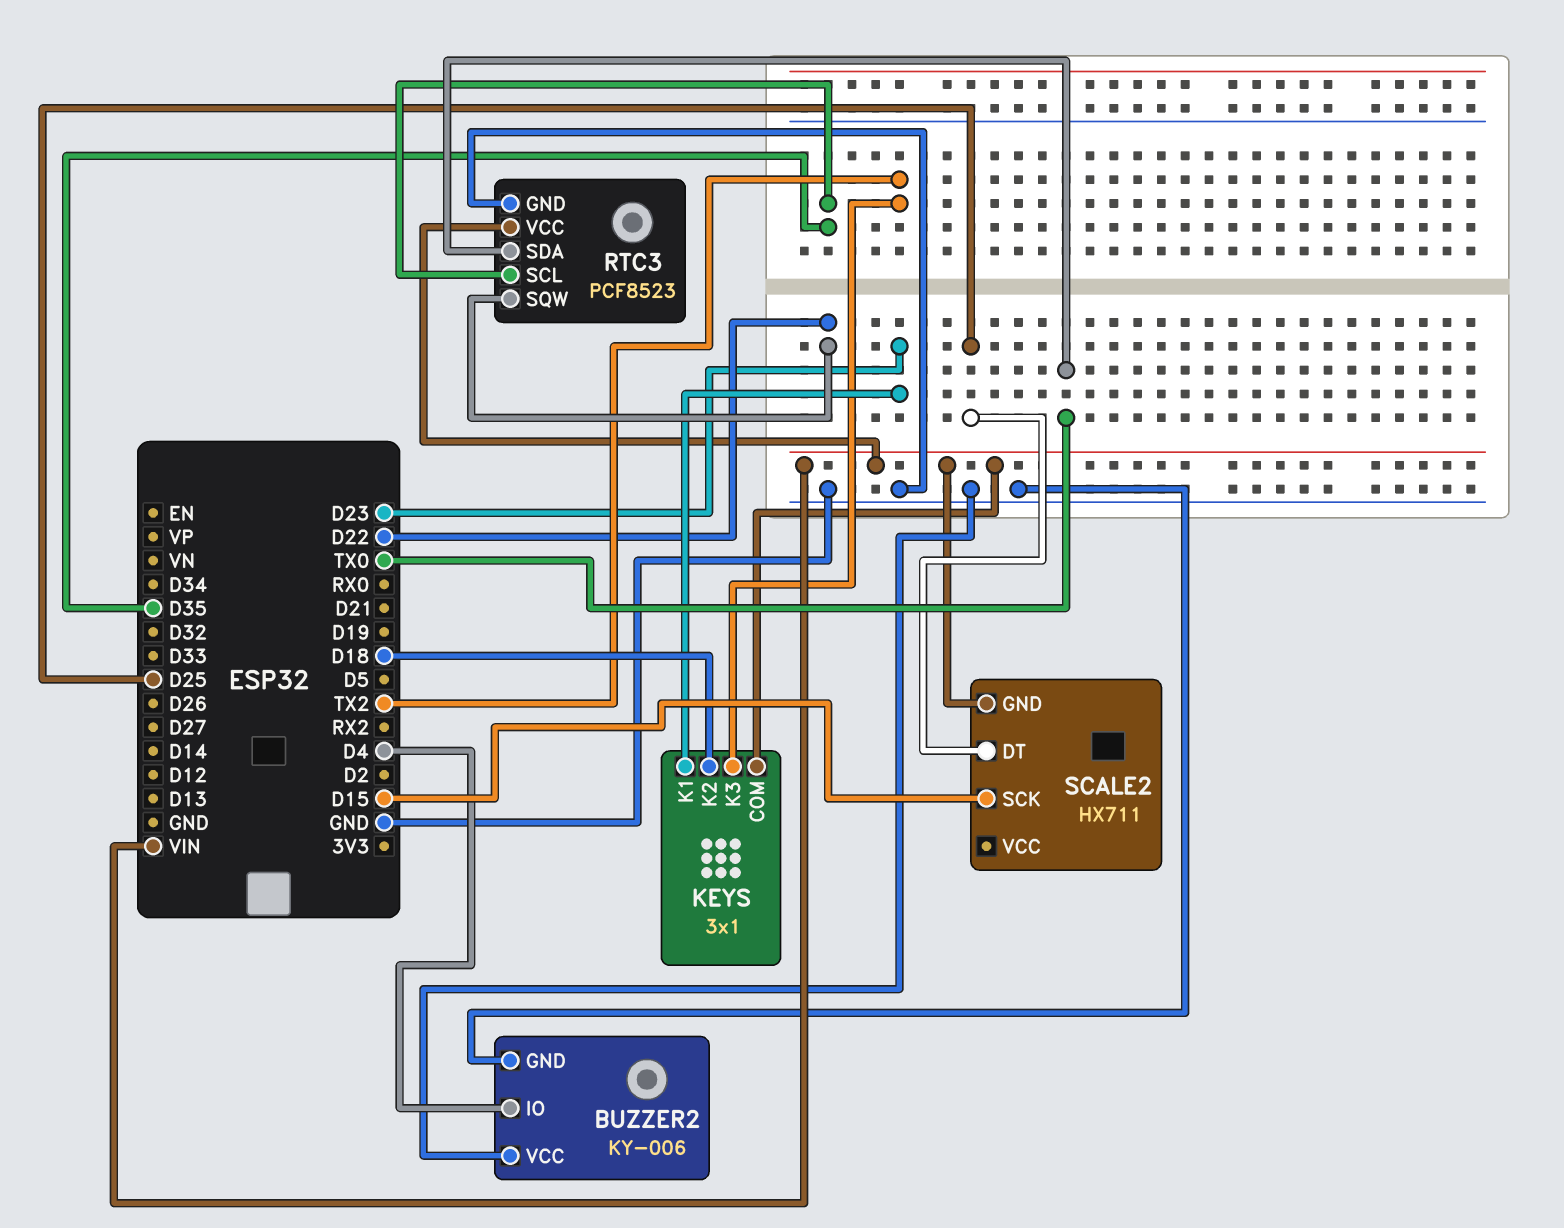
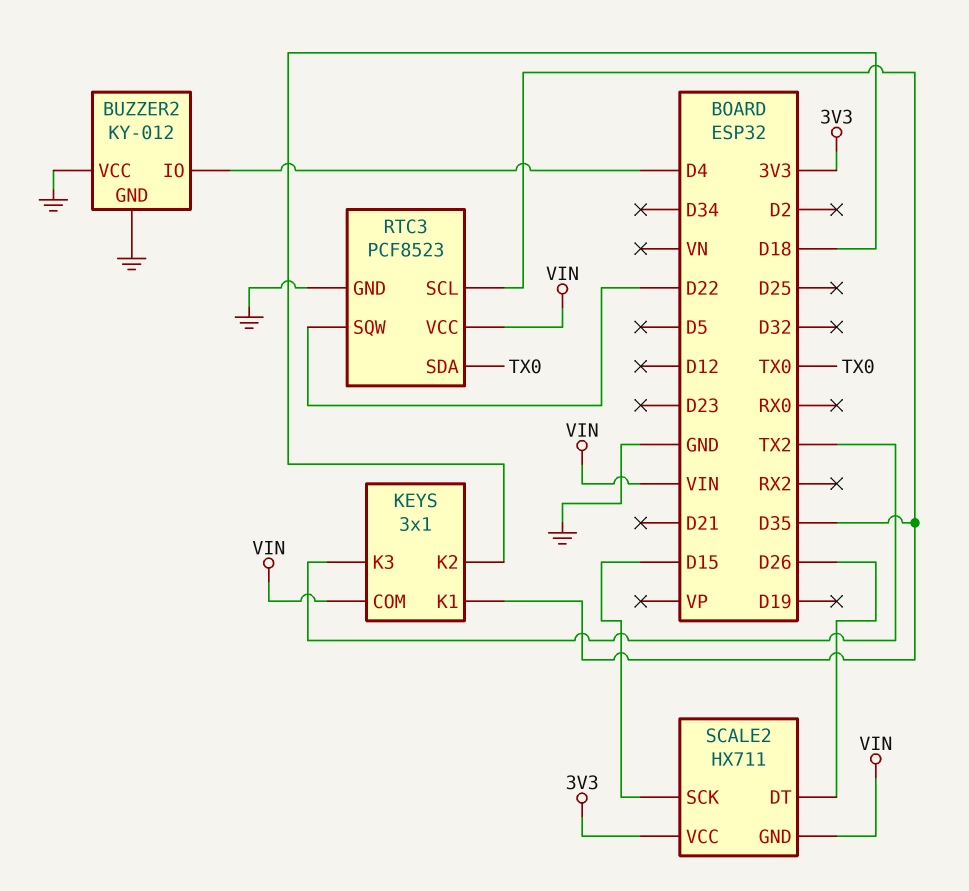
BUZZER2: KY-006 -> KY-012
KEYS pin K1: D23 -> D35
SCALE2 pin DT: D25 -> D26
SCALE2 pin VCC: none -> 3V3

